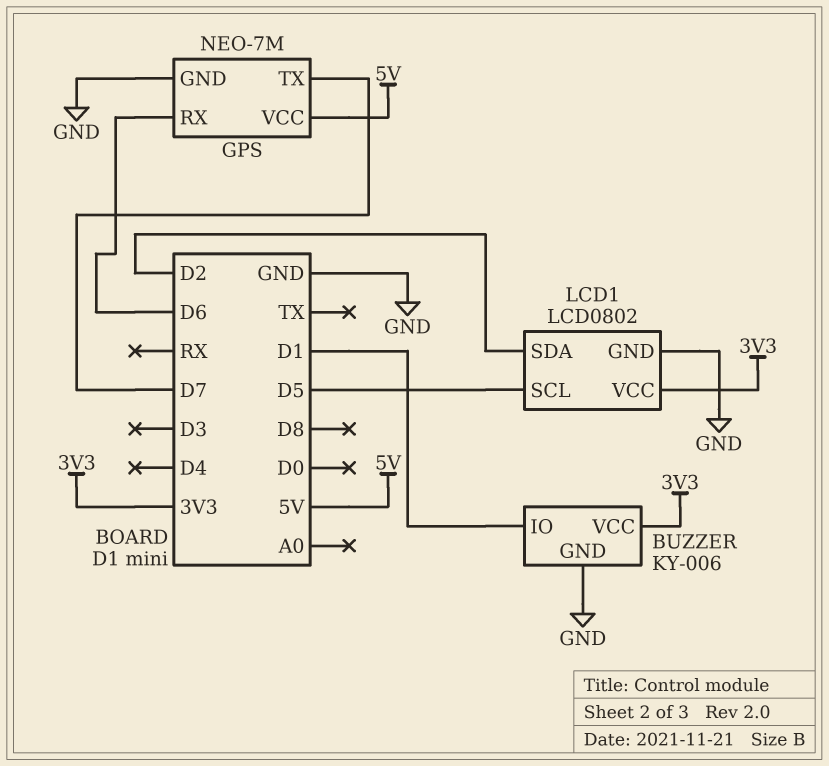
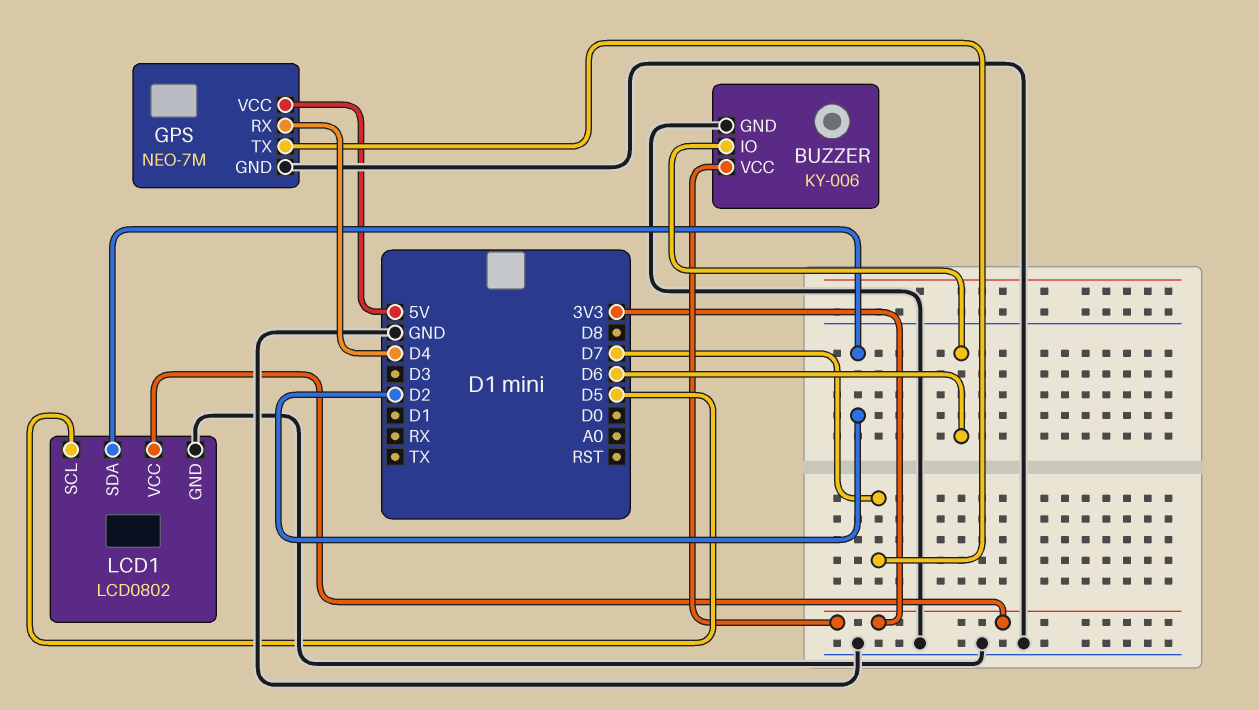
BUZZER pin IO: D1 -> D6
GPS pin RX: D6 -> D4

